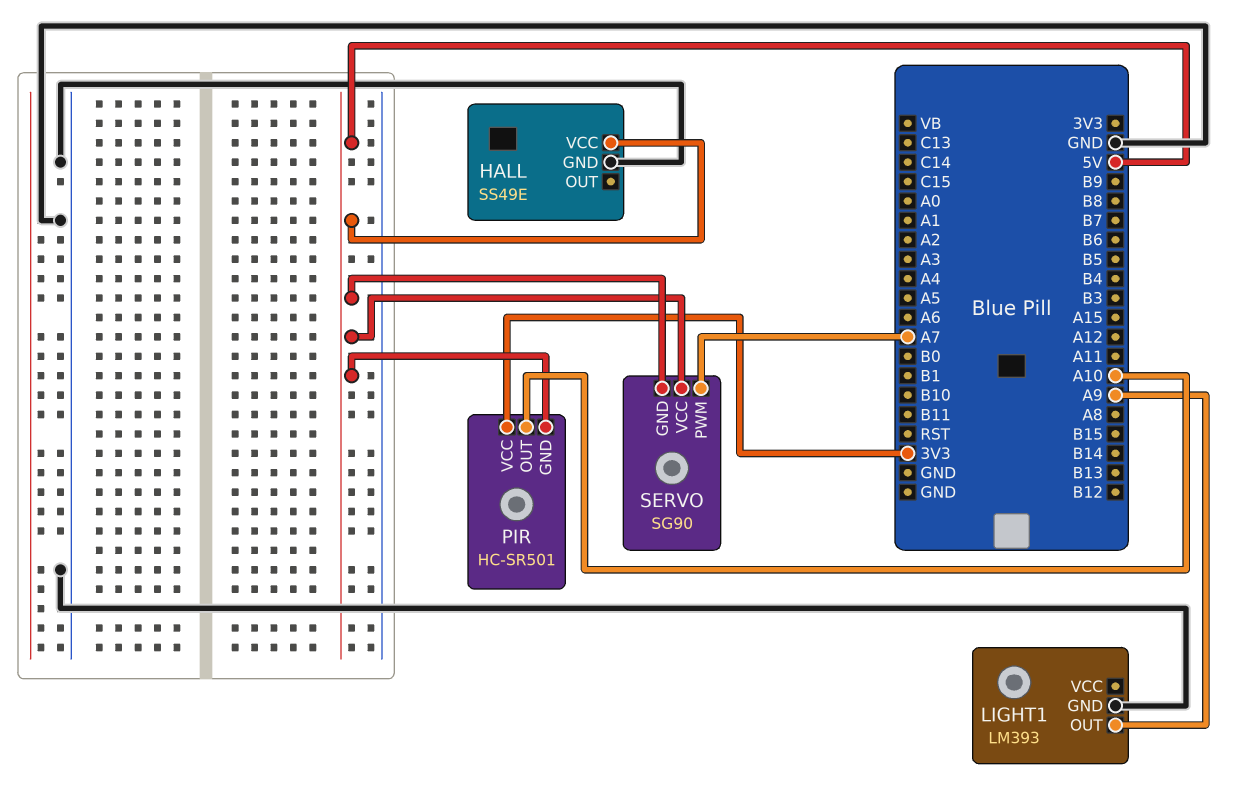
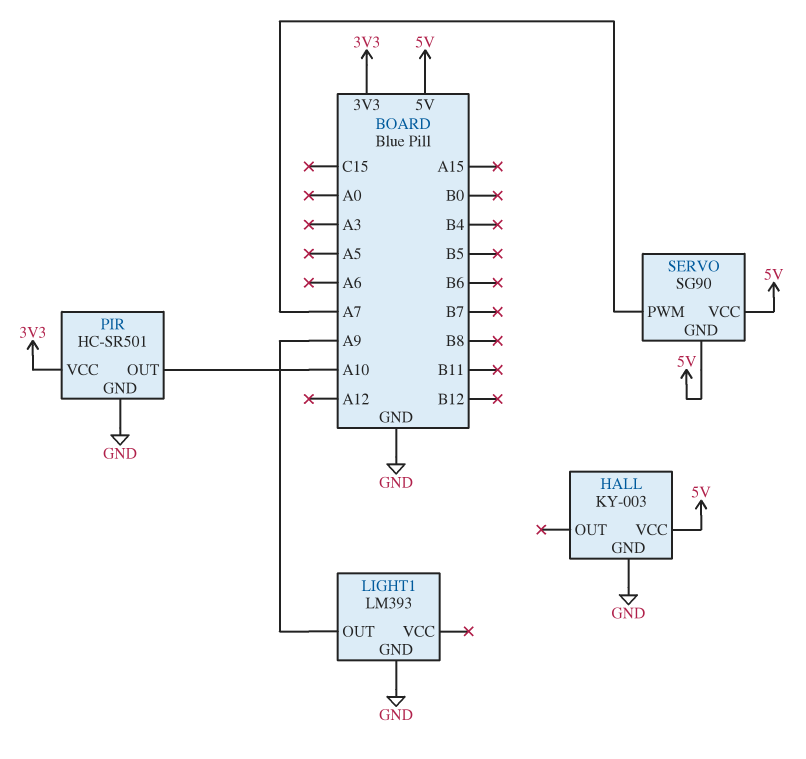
HALL: SS49E -> KY-003
PIR pin GND: 5V -> GND

